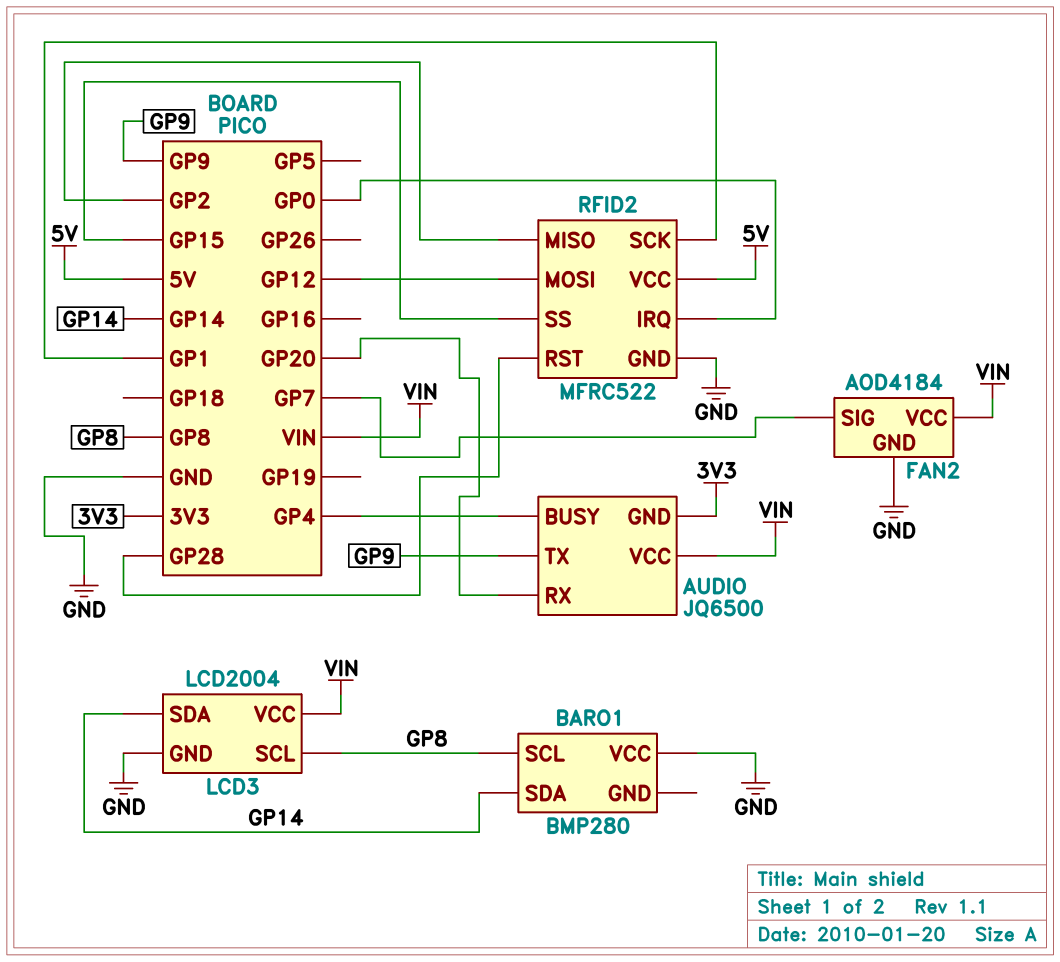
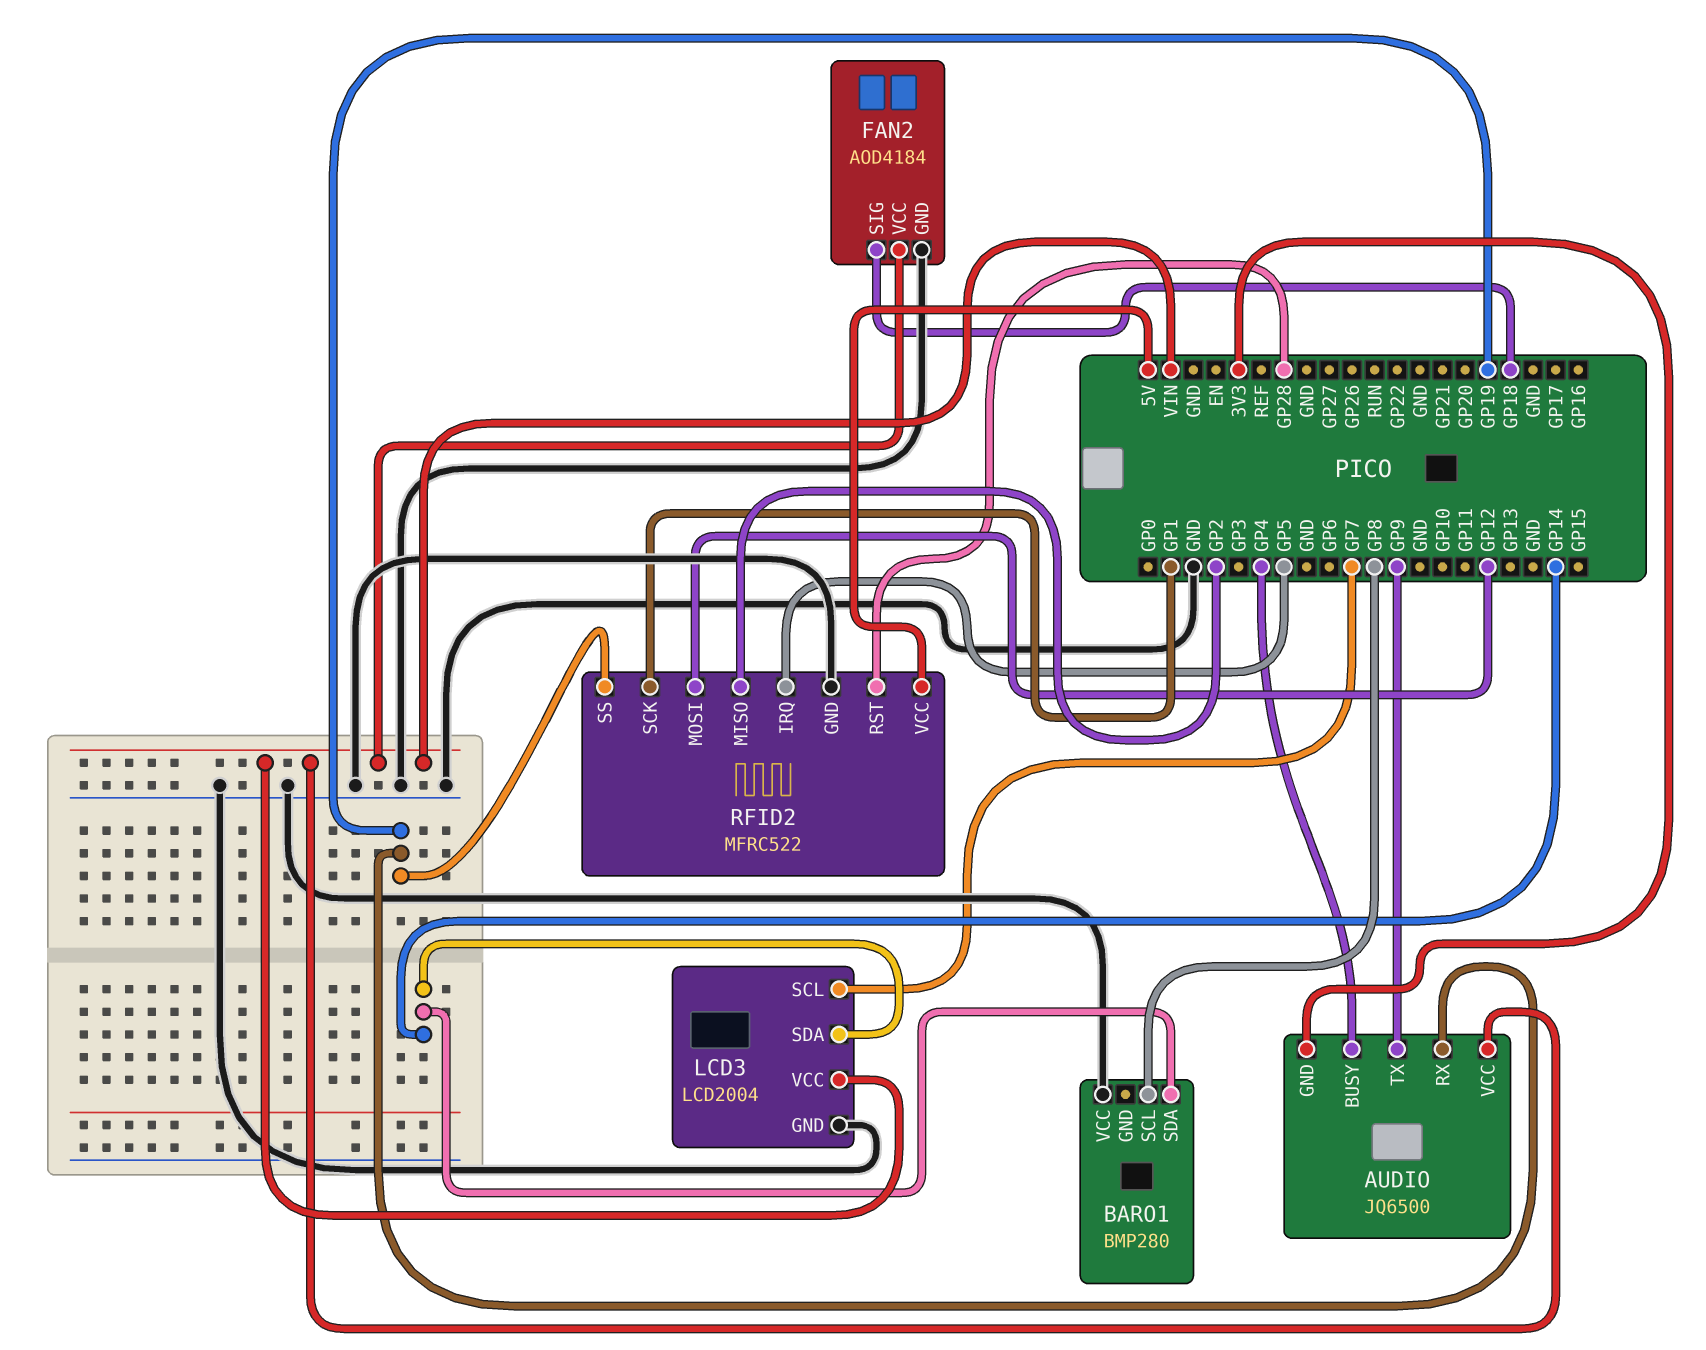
AUDIO pin RX: GP20 -> GP19
FAN2 pin SIG: GP7 -> GP18
LCD3 pin SCL: GP8 -> GP7
RFID2 pin IRQ: GP0 -> GP5
RFID2 pin SS: GP15 -> GP19

